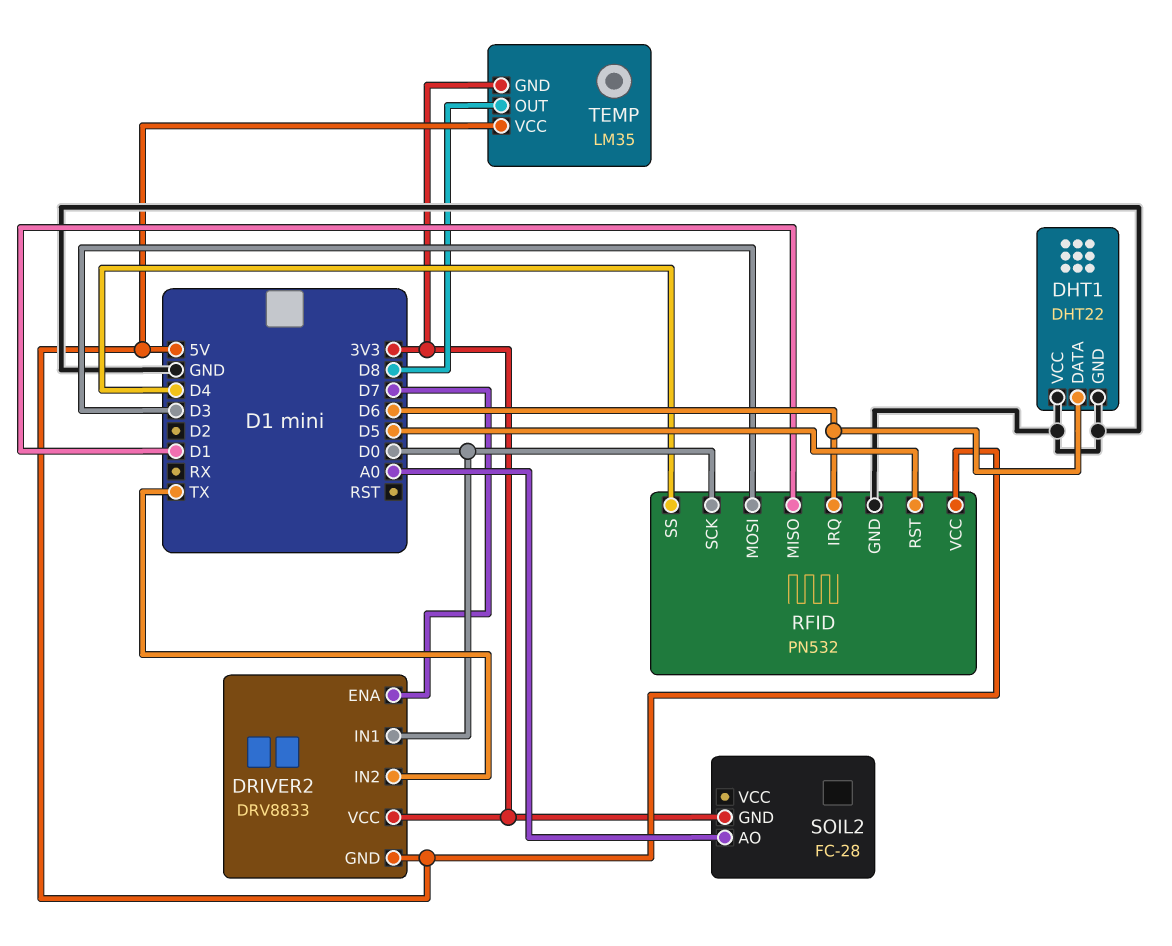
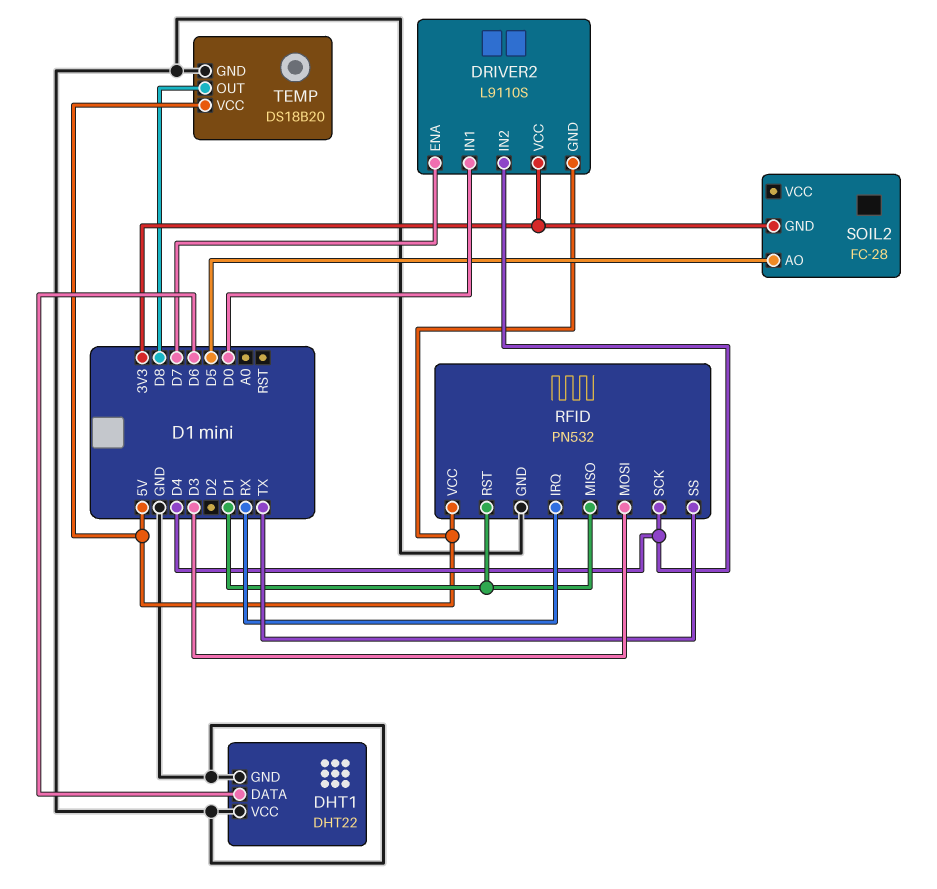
DRIVER2: DRV8833 -> L9110S
DRIVER2 pin IN2: TX -> D4
RFID pin IRQ: D6 -> RX
RFID pin RST: D5 -> D1
RFID pin SCK: D0 -> D4
RFID pin SS: D4 -> TX
SOIL2 pin AO: A0 -> D5
TEMP: LM35 -> DS18B20
TEMP pin GND: 3V3 -> GND

